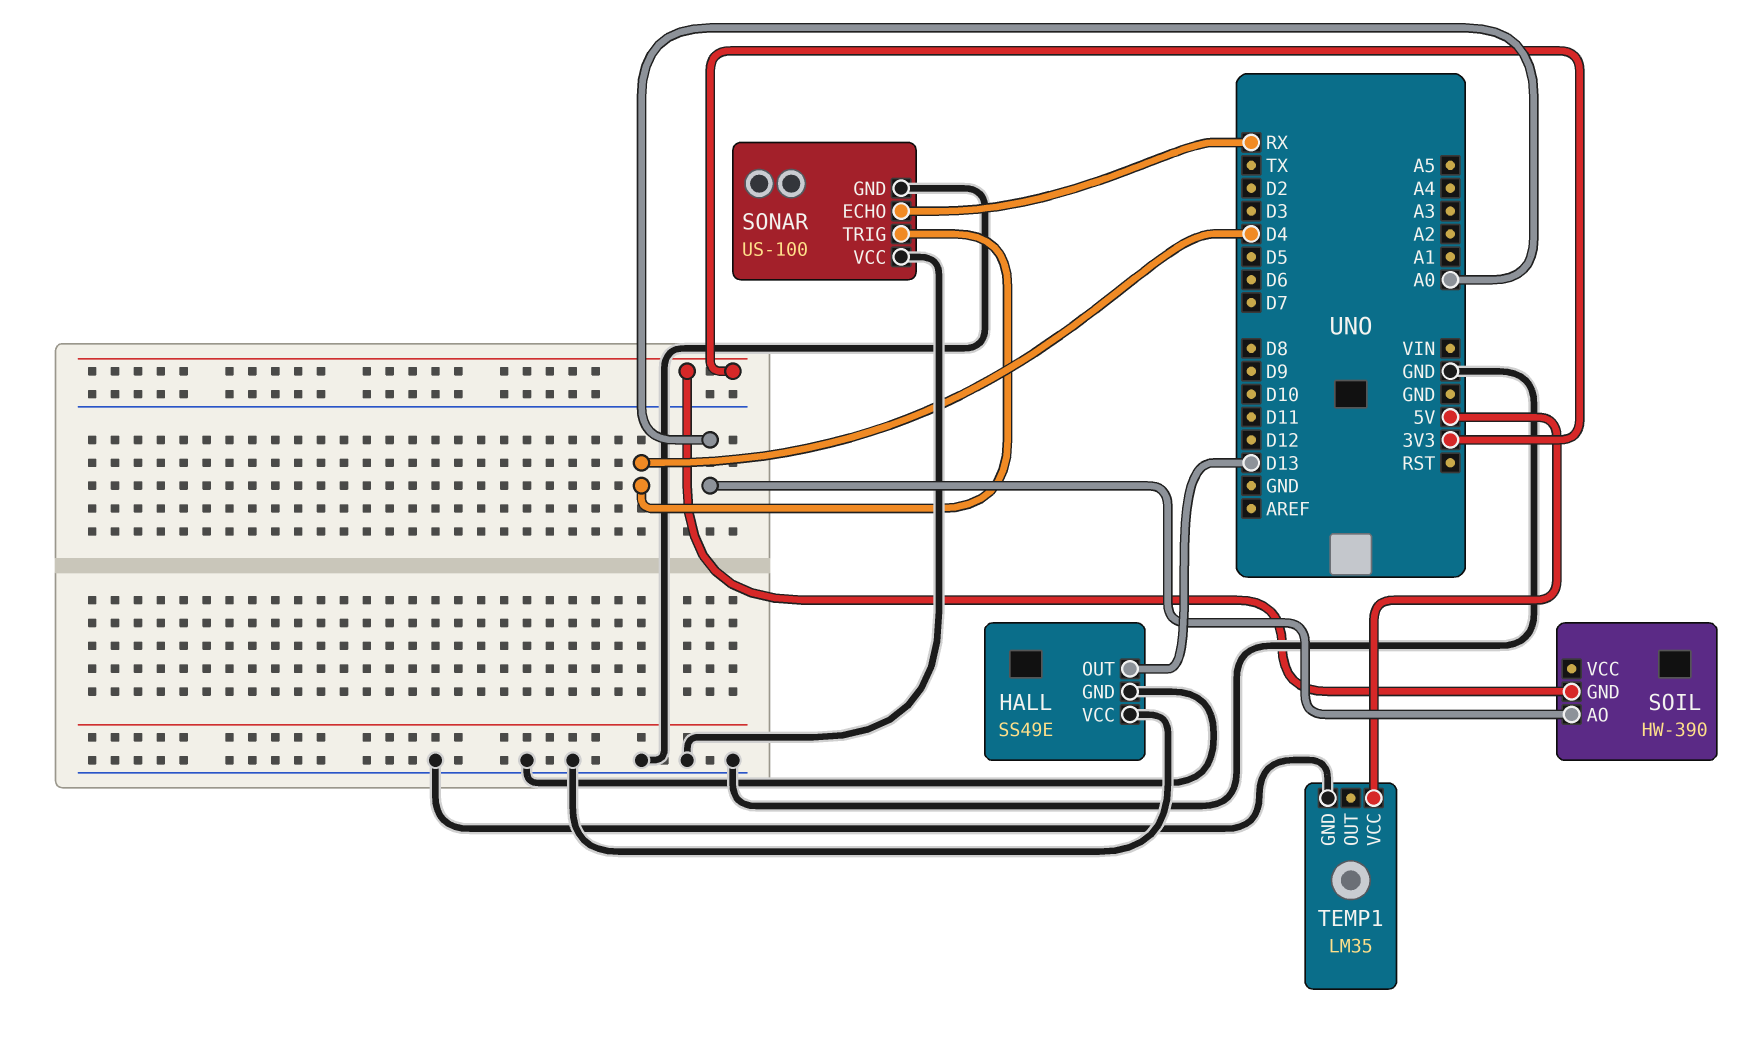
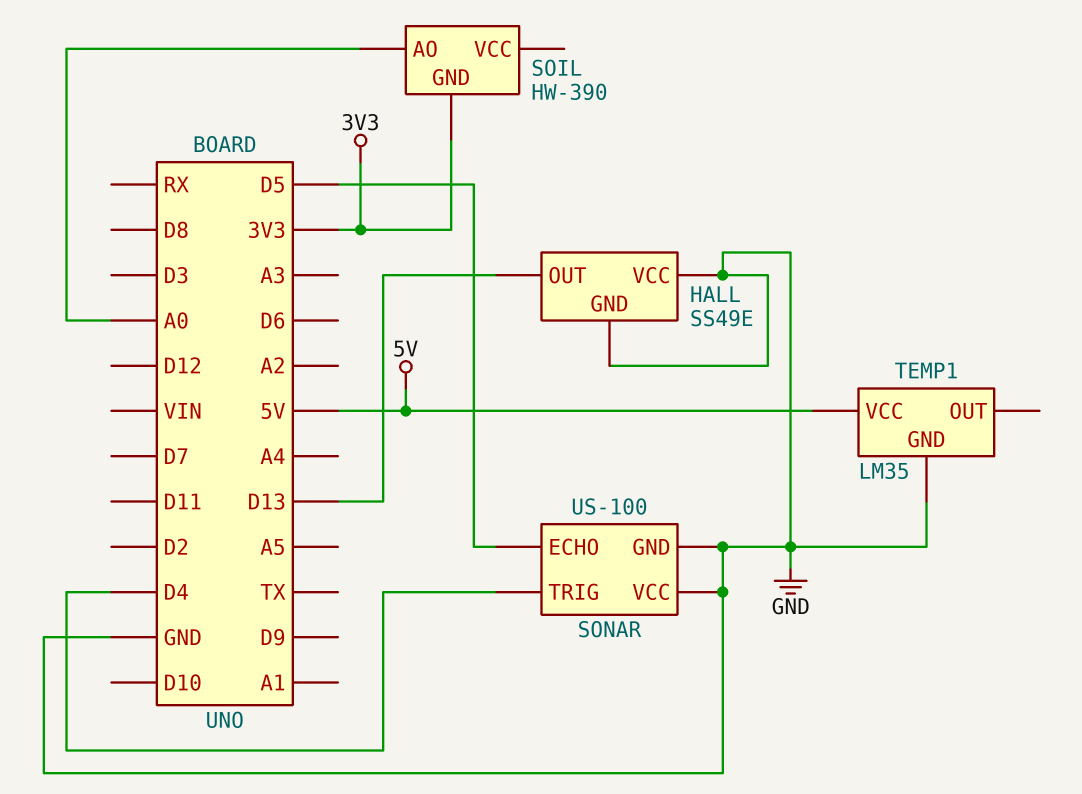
SONAR pin ECHO: RX -> D5

